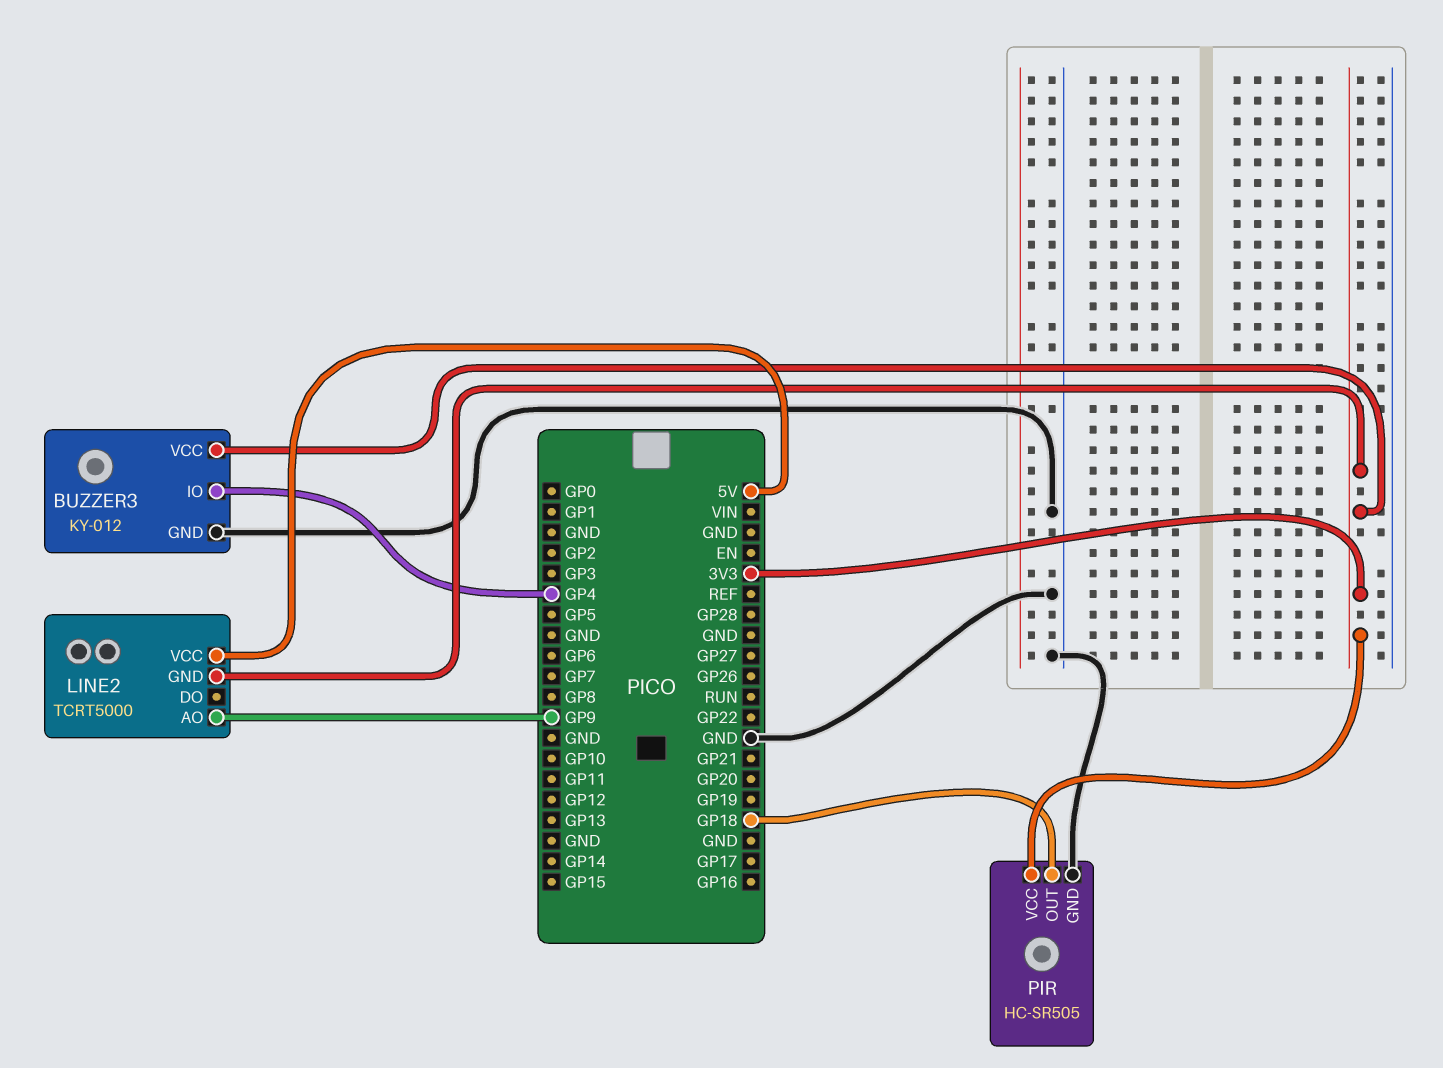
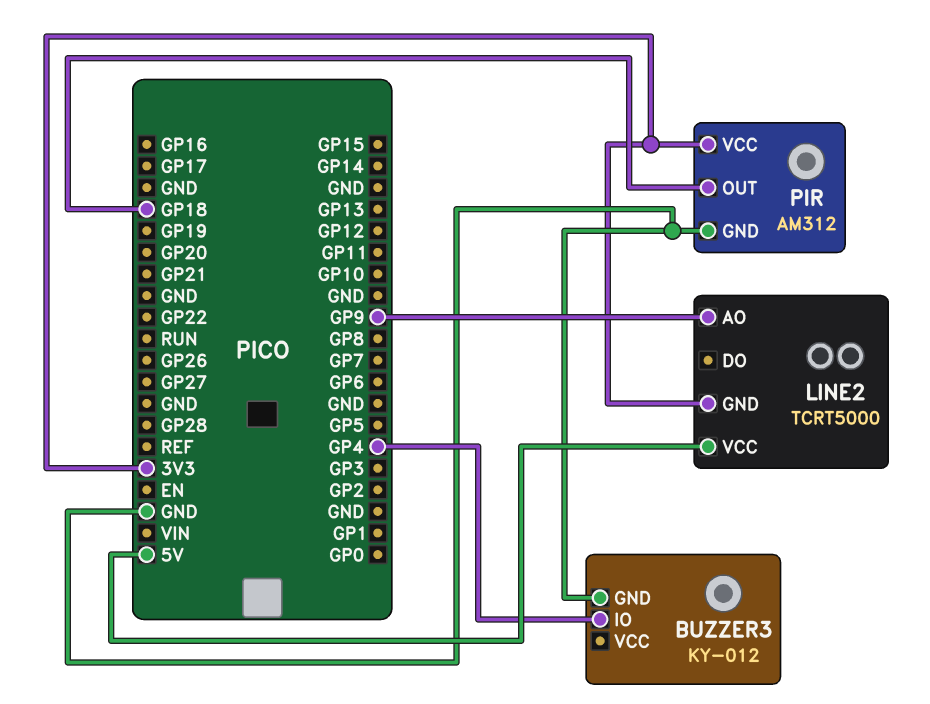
BUZZER3 pin VCC: 3V3 -> none
PIR: HC-SR505 -> AM312

